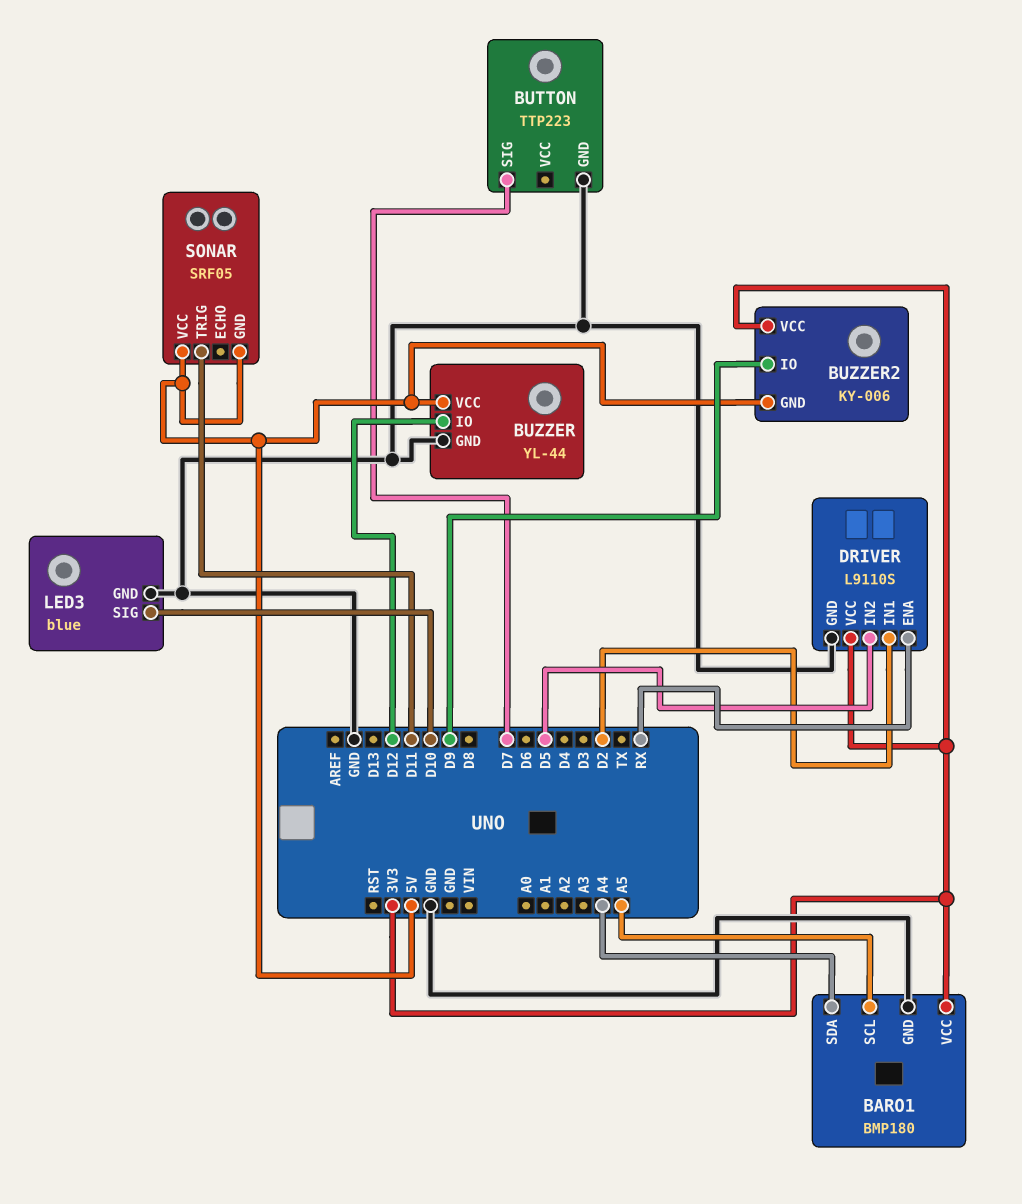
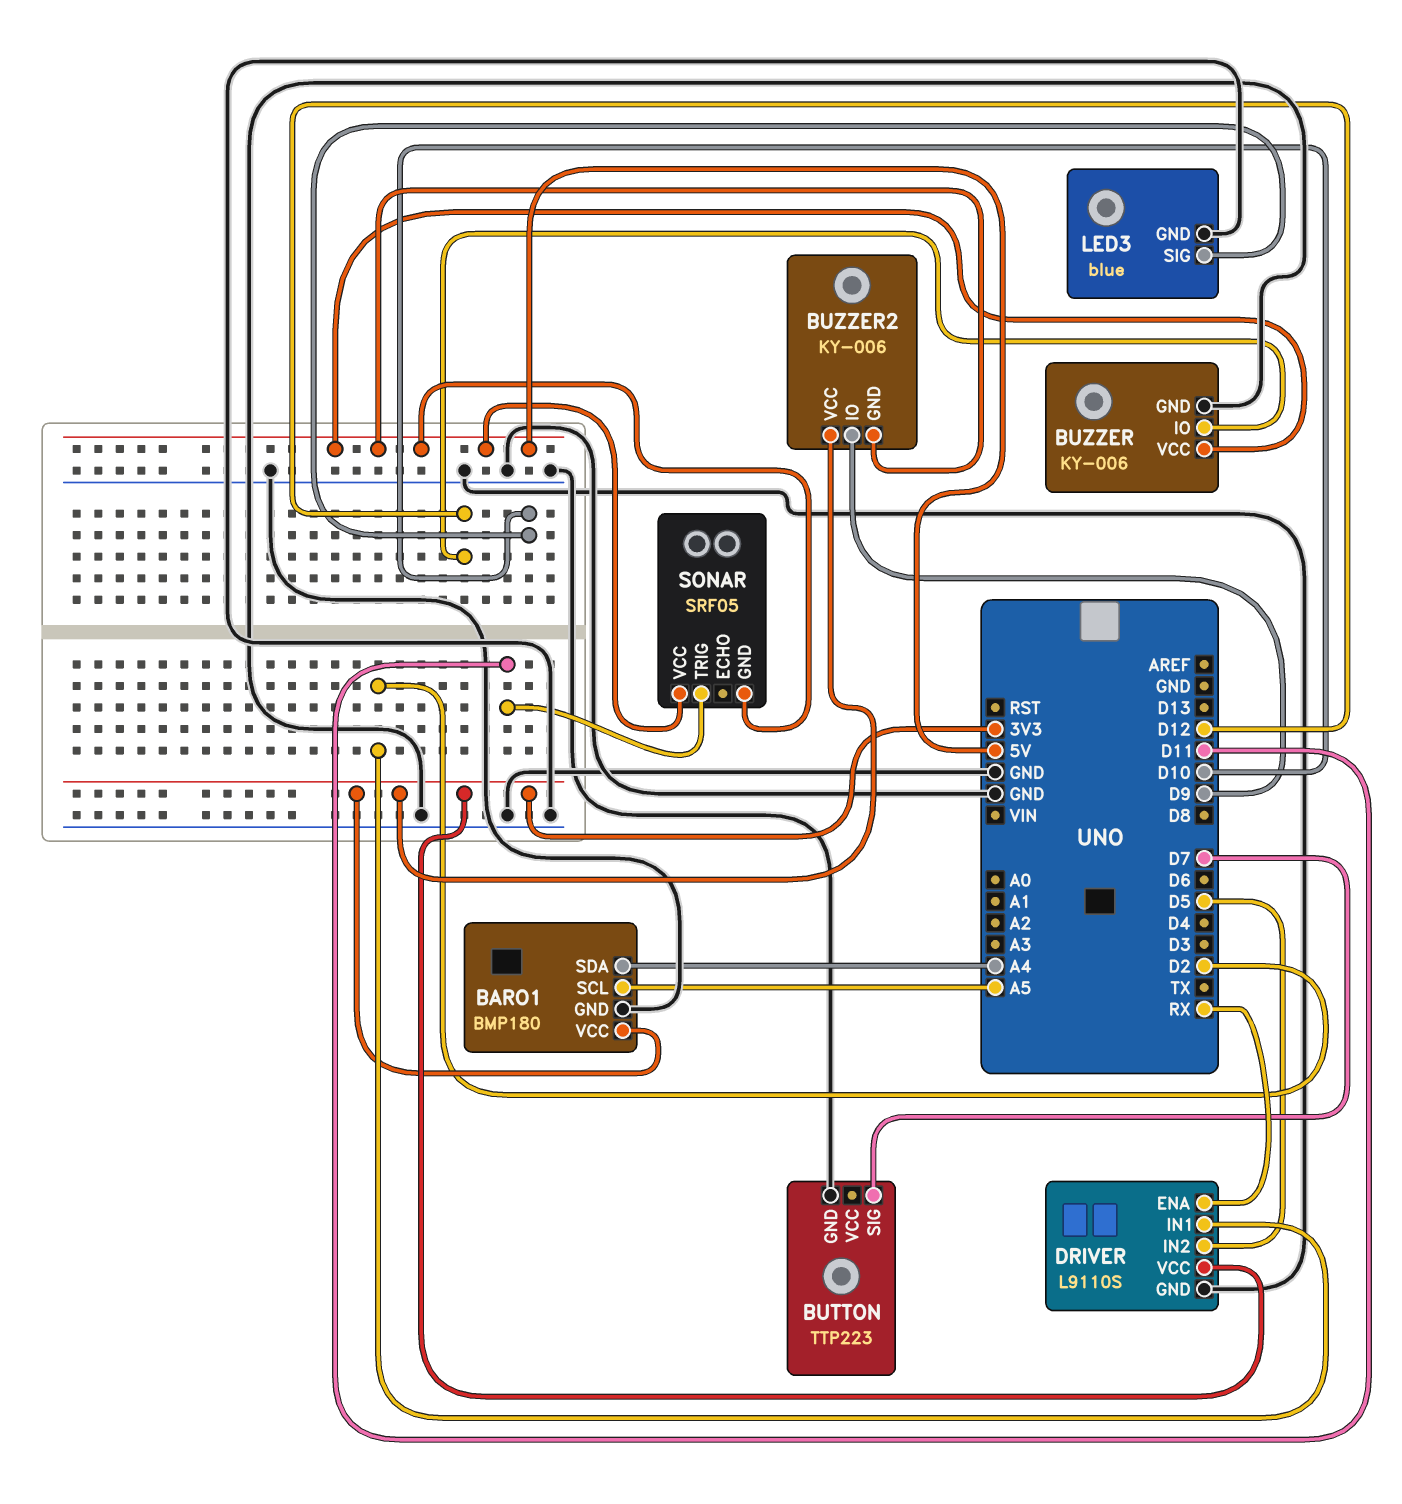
BUZZER: YL-44 -> KY-006

